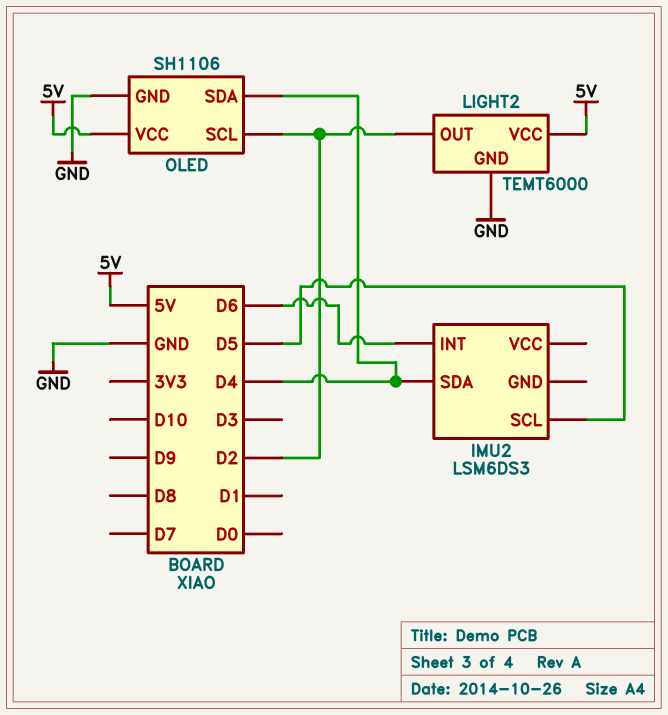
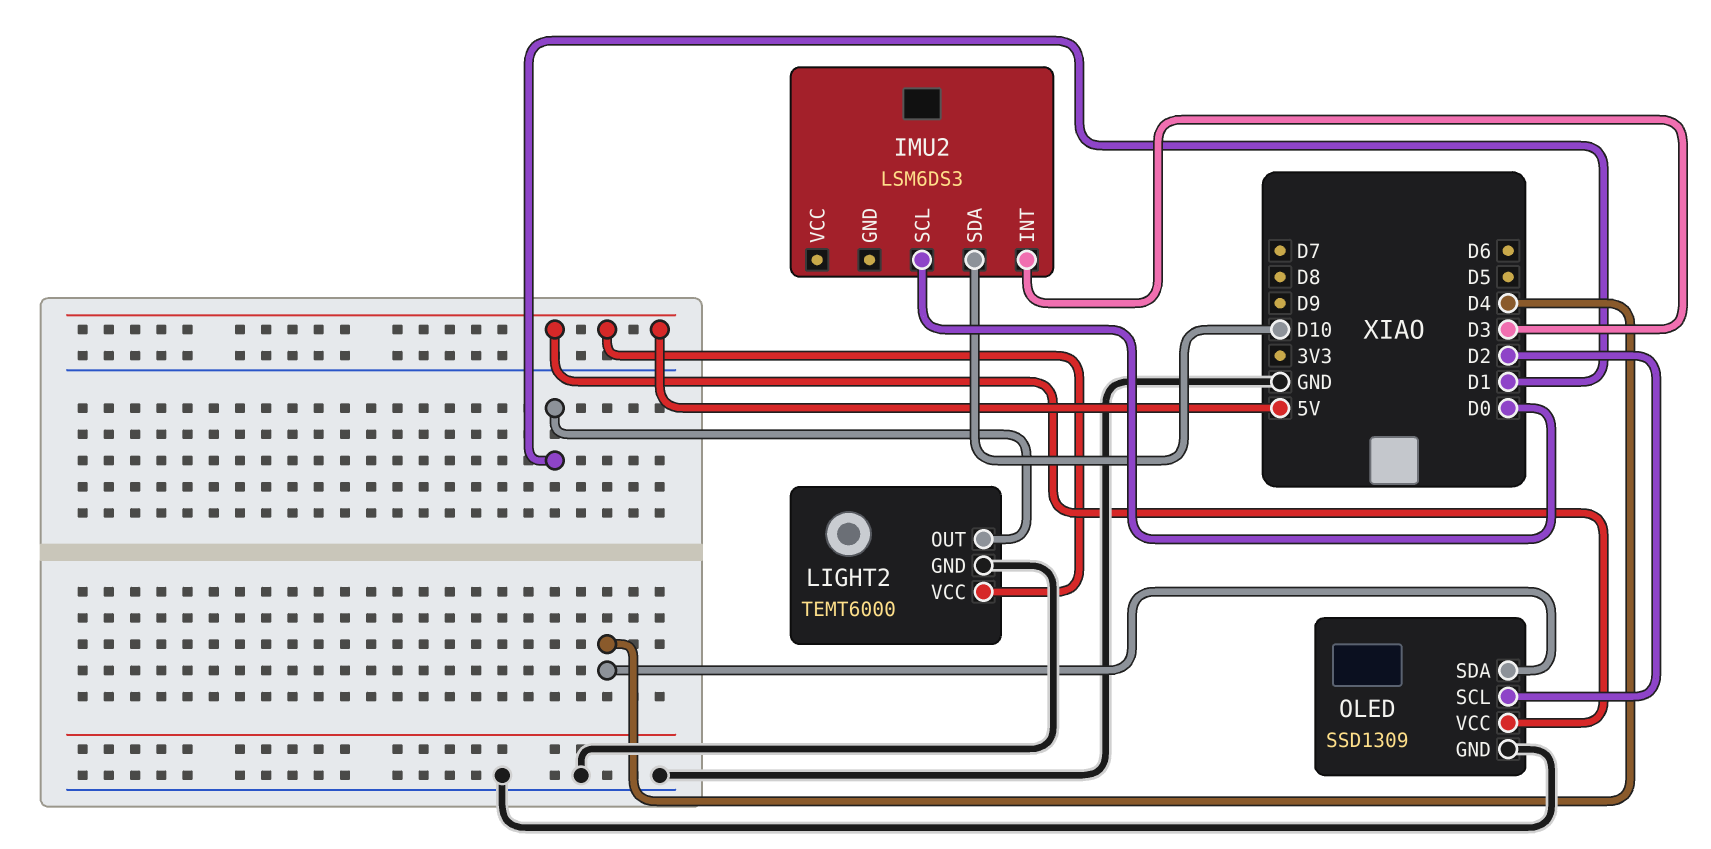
IMU2 pin INT: D6 -> D3
IMU2 pin SCL: D5 -> D0
IMU2 pin SDA: D4 -> D10
LIGHT2 pin OUT: D2 -> D1
OLED: SH1106 -> SSD1309

